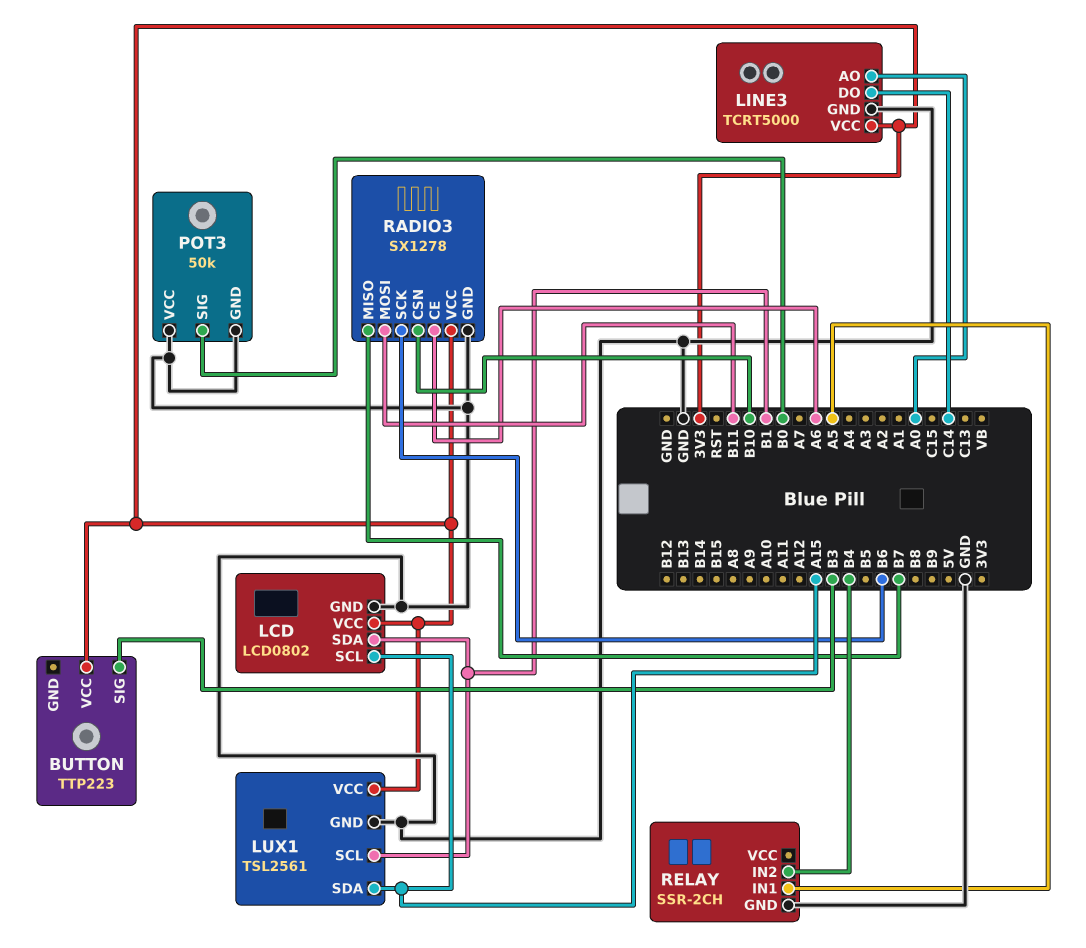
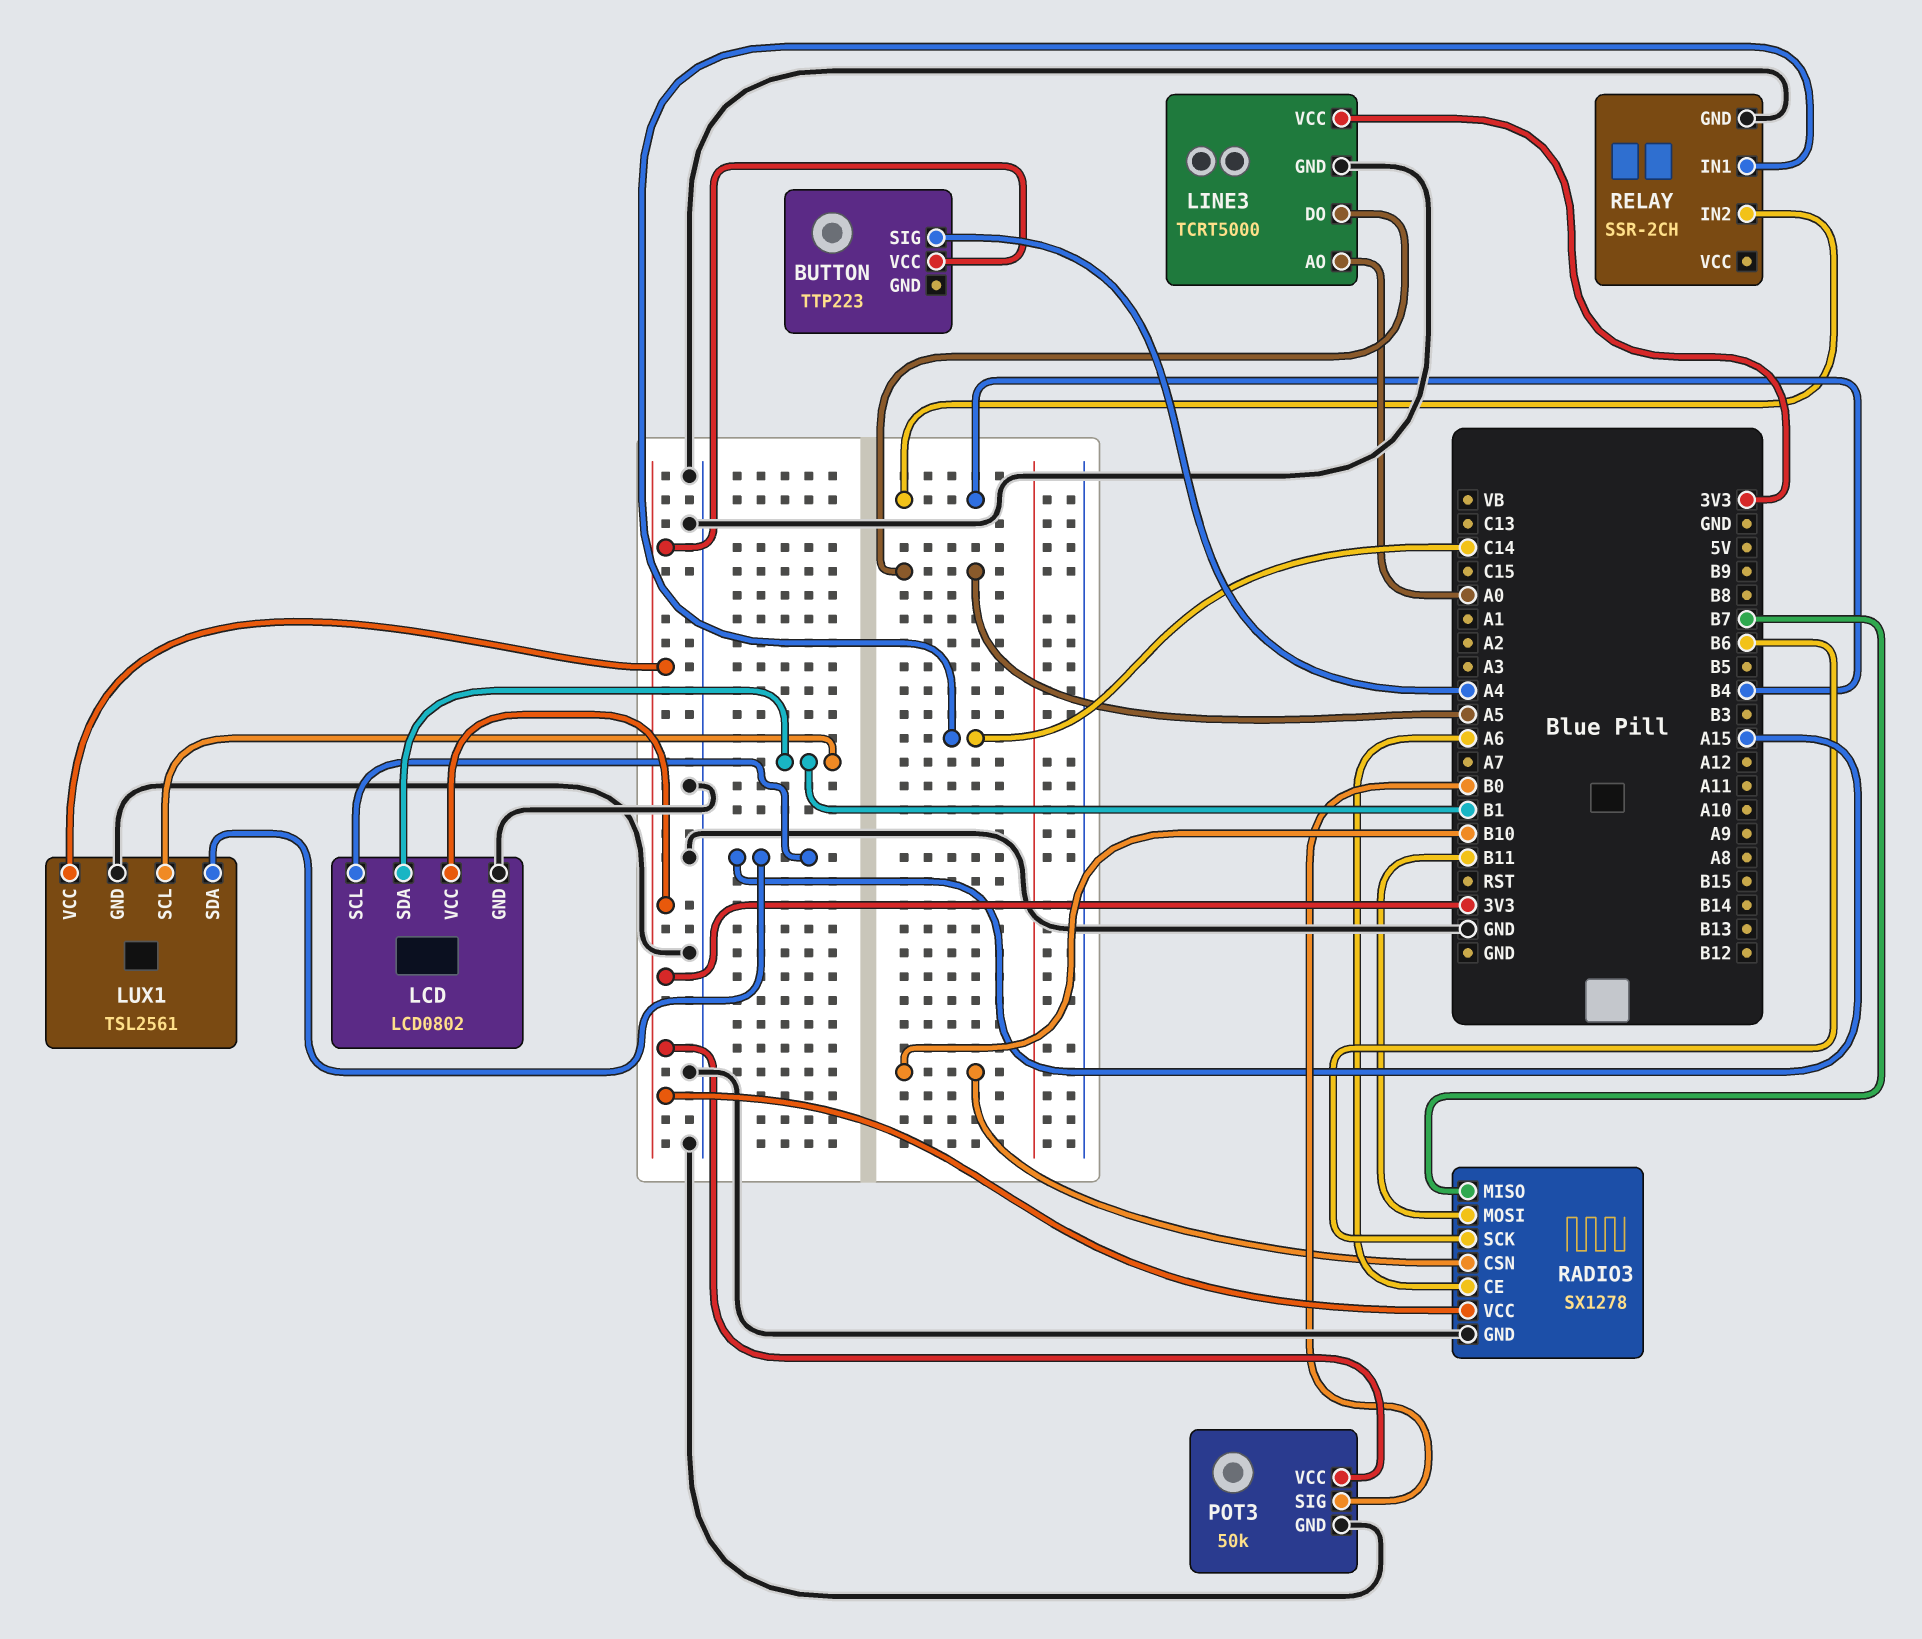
BUTTON pin SIG: B3 -> A4
LINE3 pin DO: C14 -> A5
POT3 pin VCC: GND -> 3V3
RELAY pin IN1: A5 -> C14

